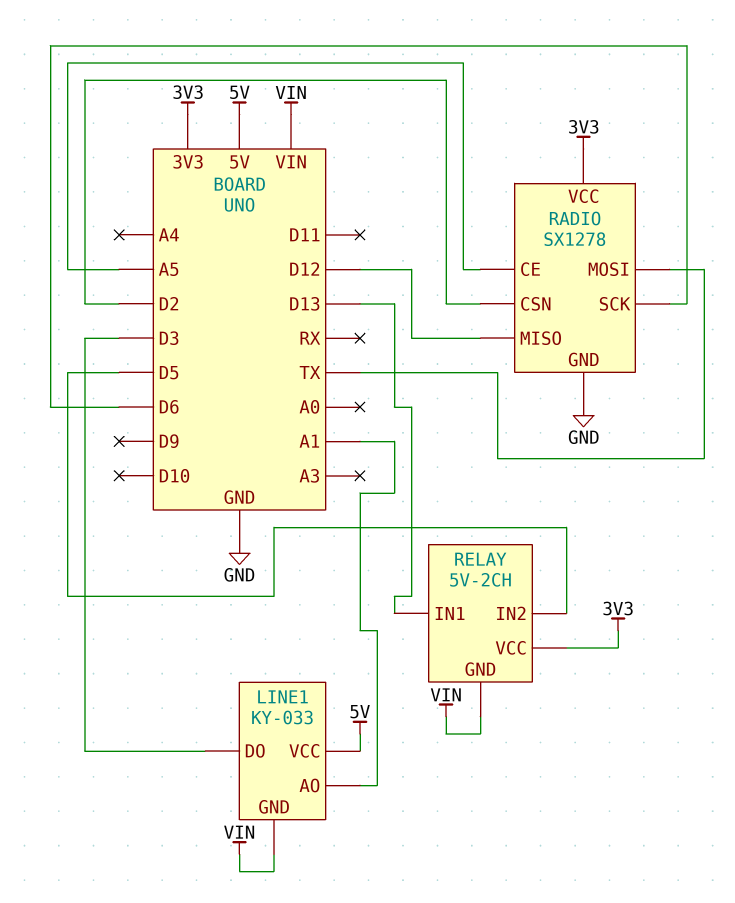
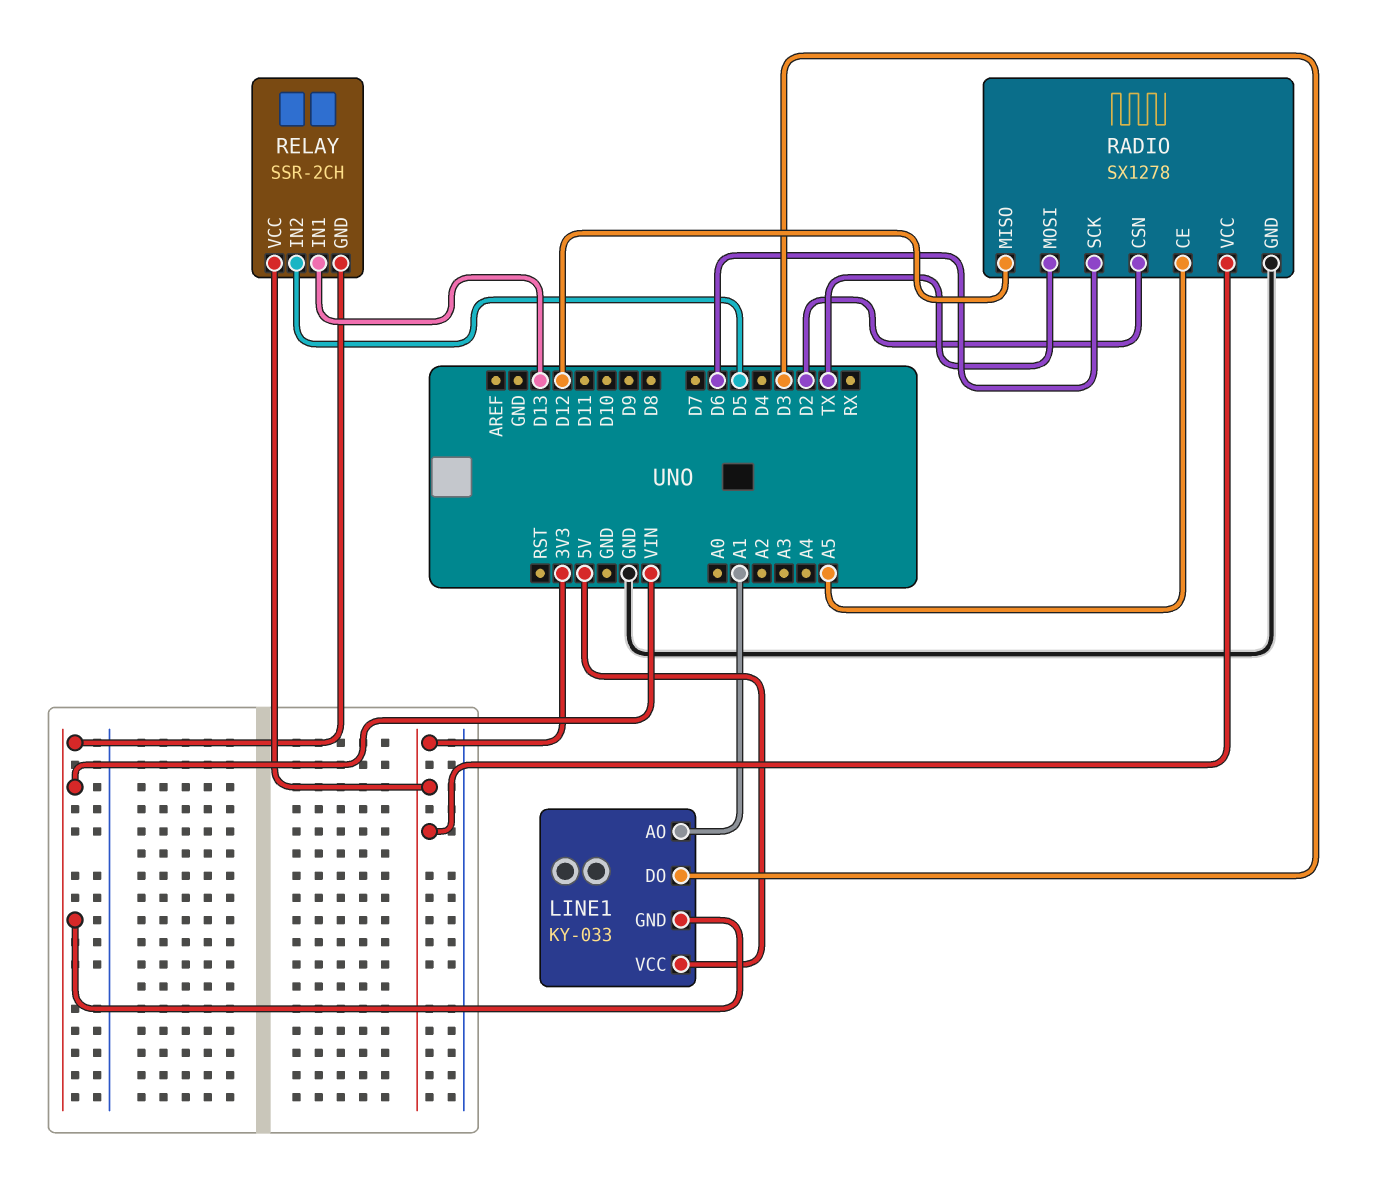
RELAY: 5V-2CH -> SSR-2CH

